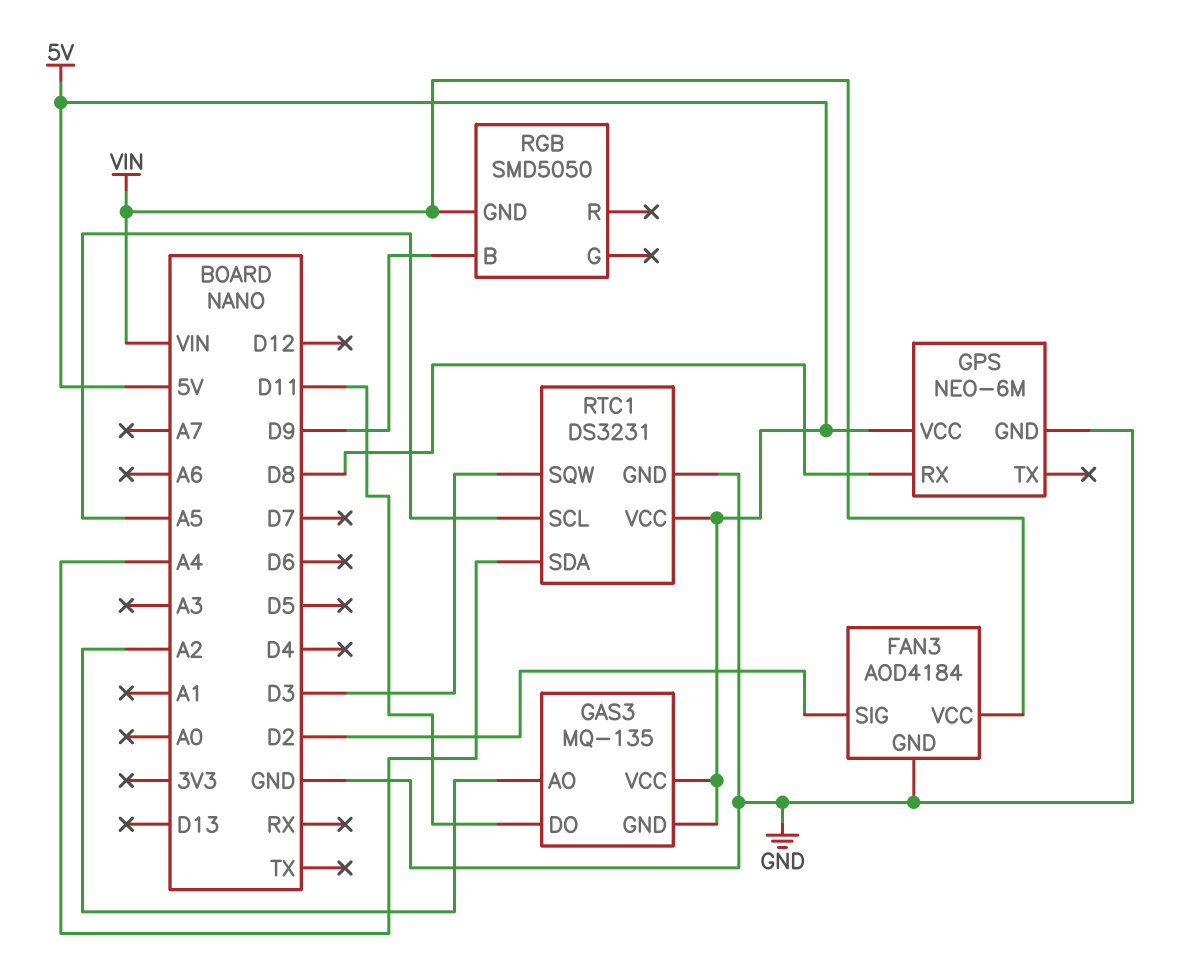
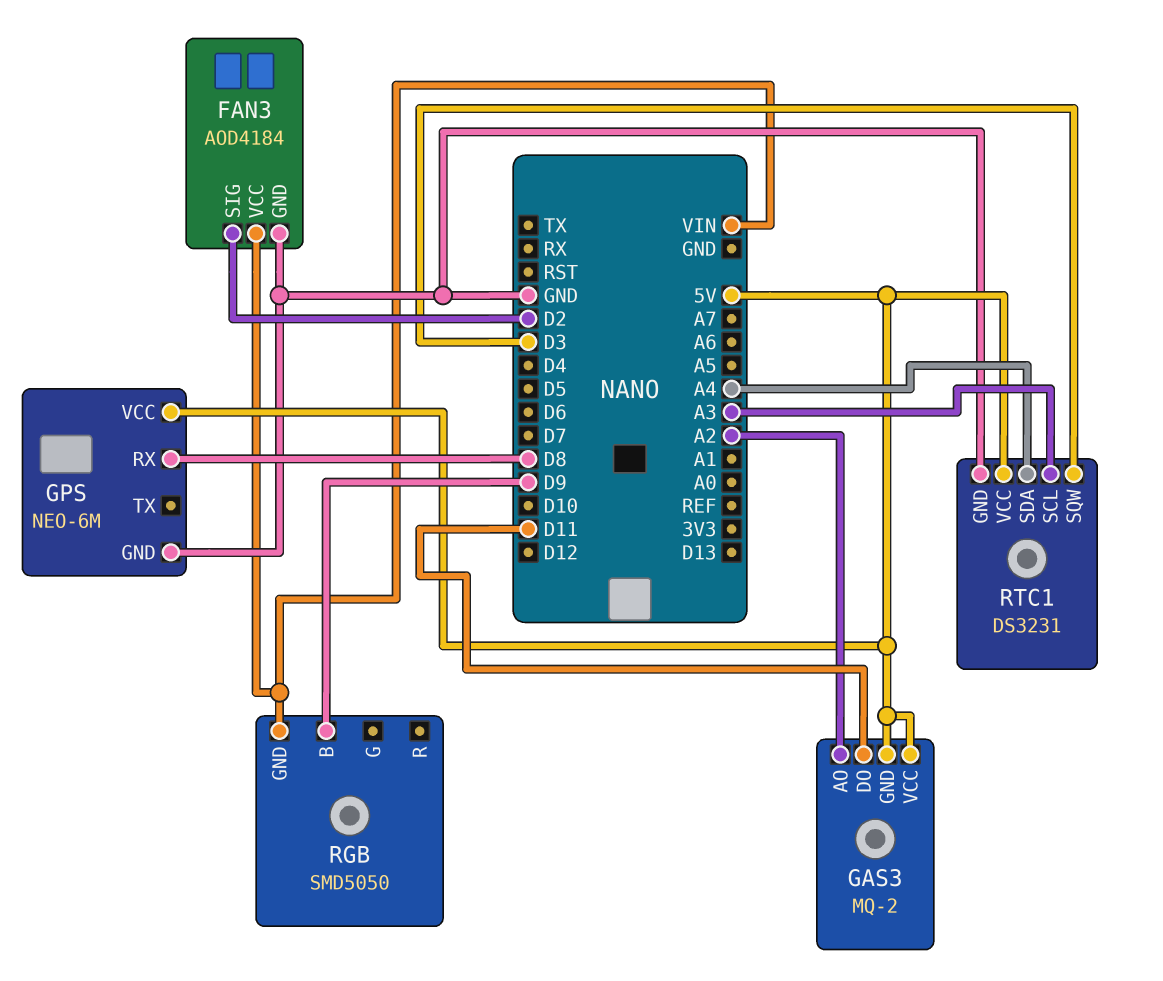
GAS3: MQ-135 -> MQ-2
RTC1 pin SCL: A5 -> A3

